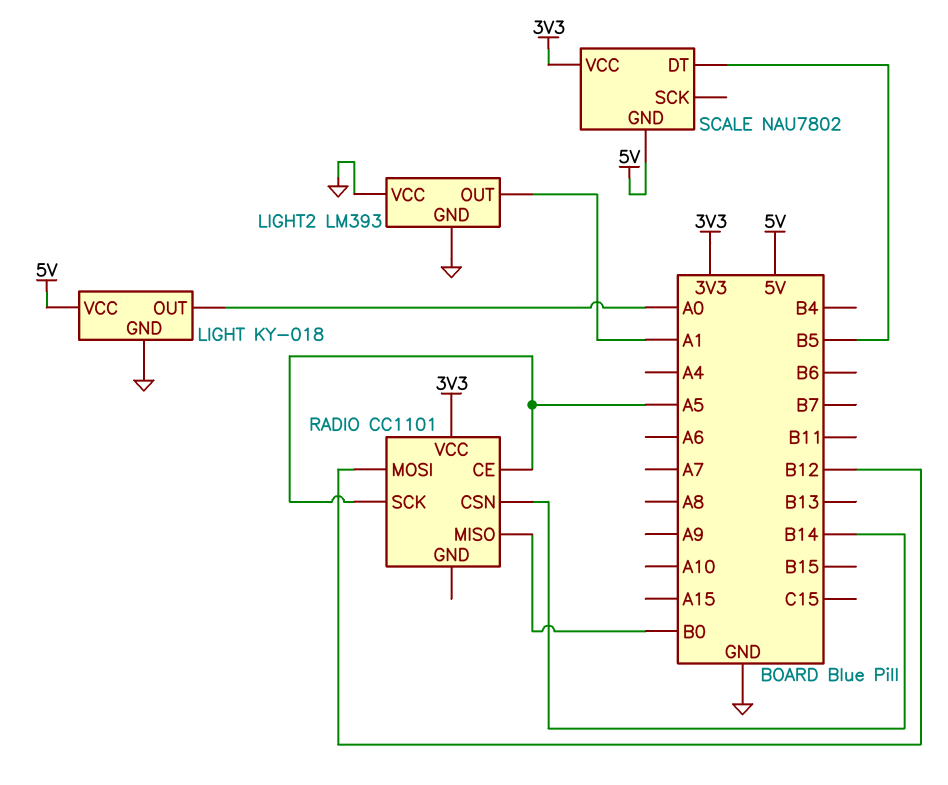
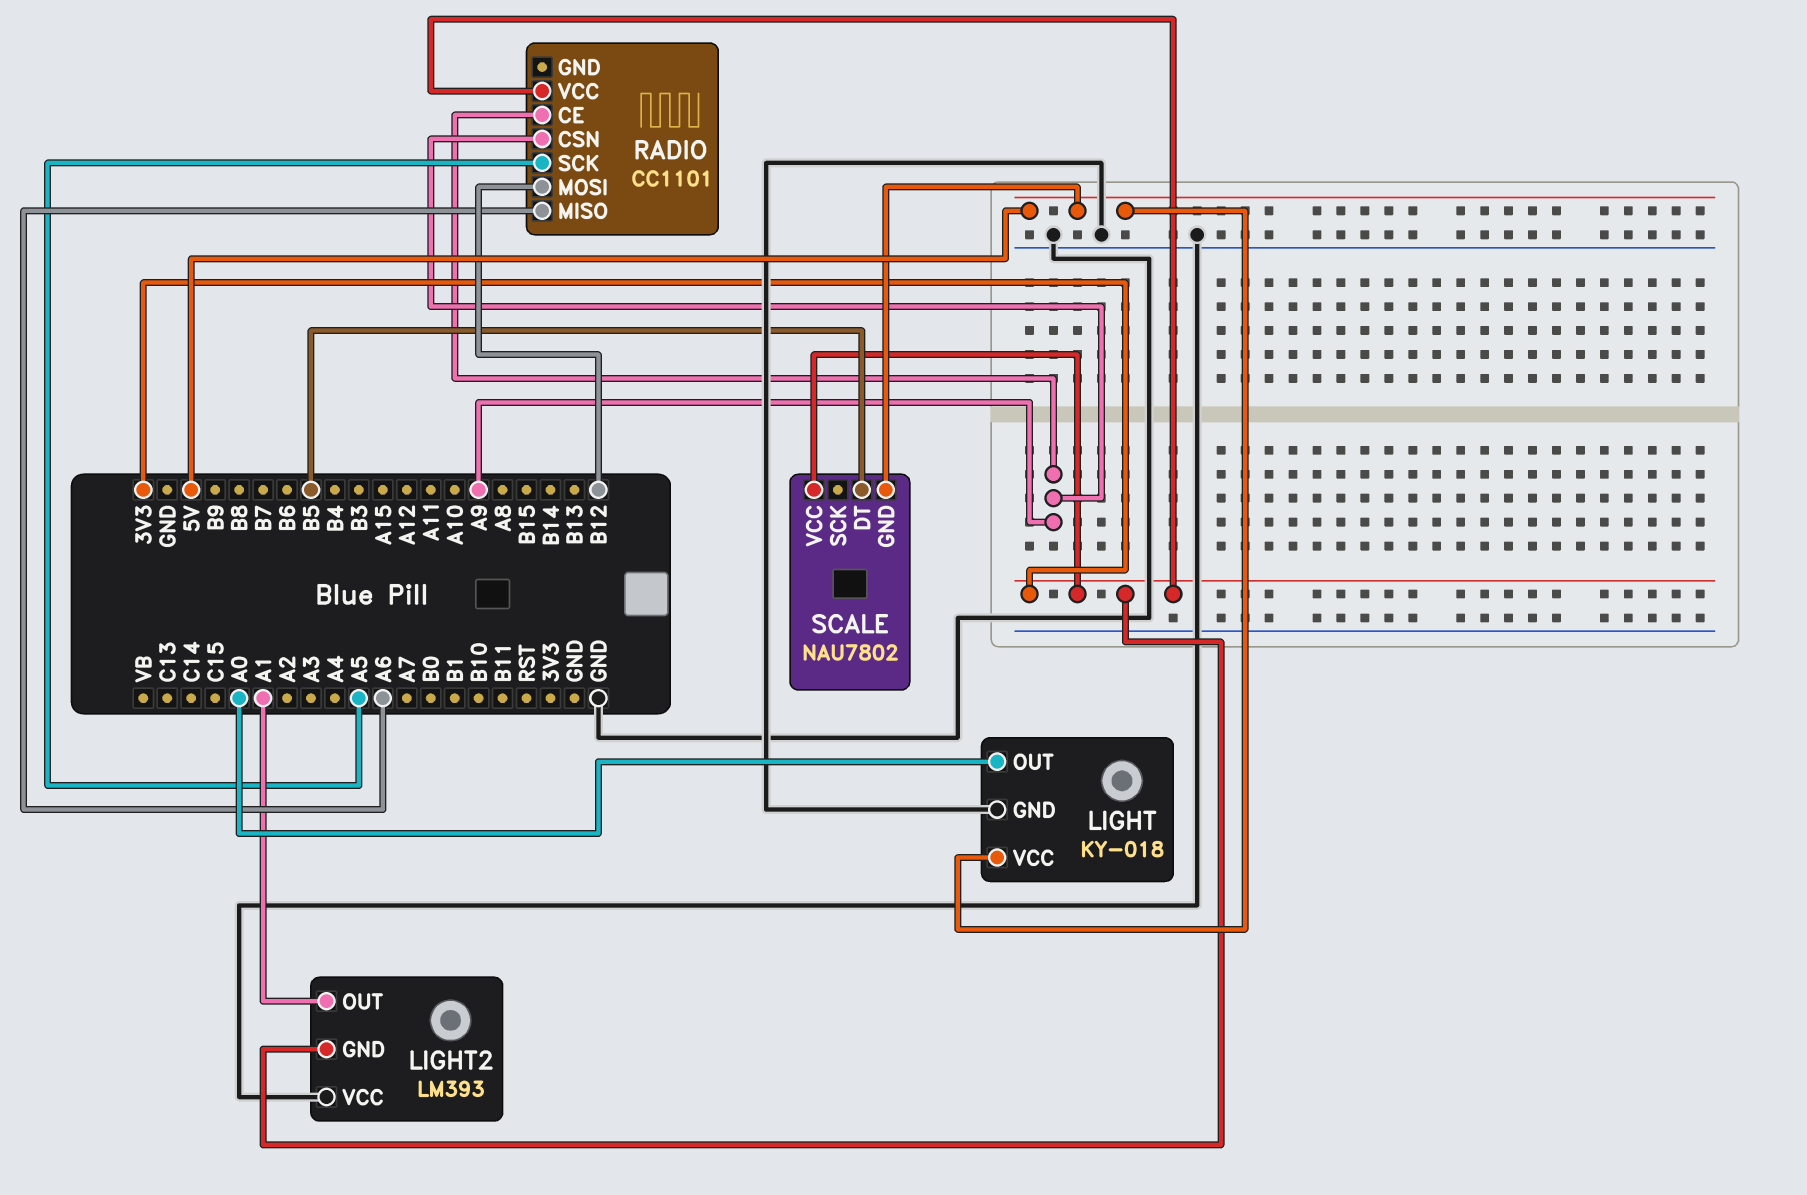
LIGHT2 pin GND: GND -> 3V3
RADIO pin CE: A5 -> A9
RADIO pin CSN: B14 -> A9
RADIO pin MISO: B0 -> A6

